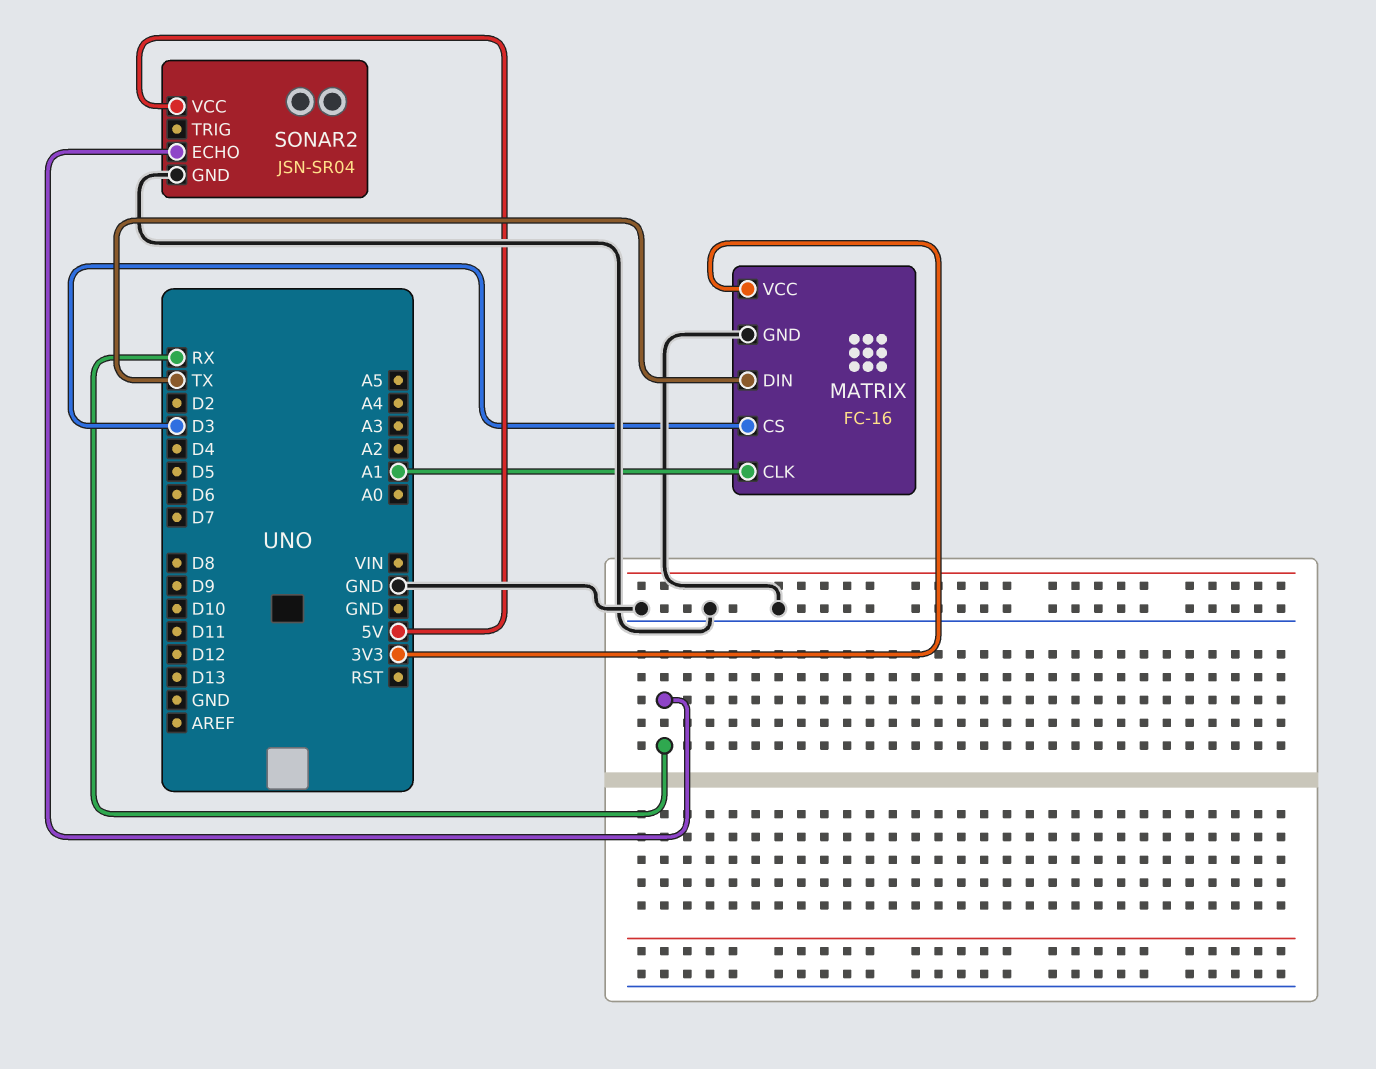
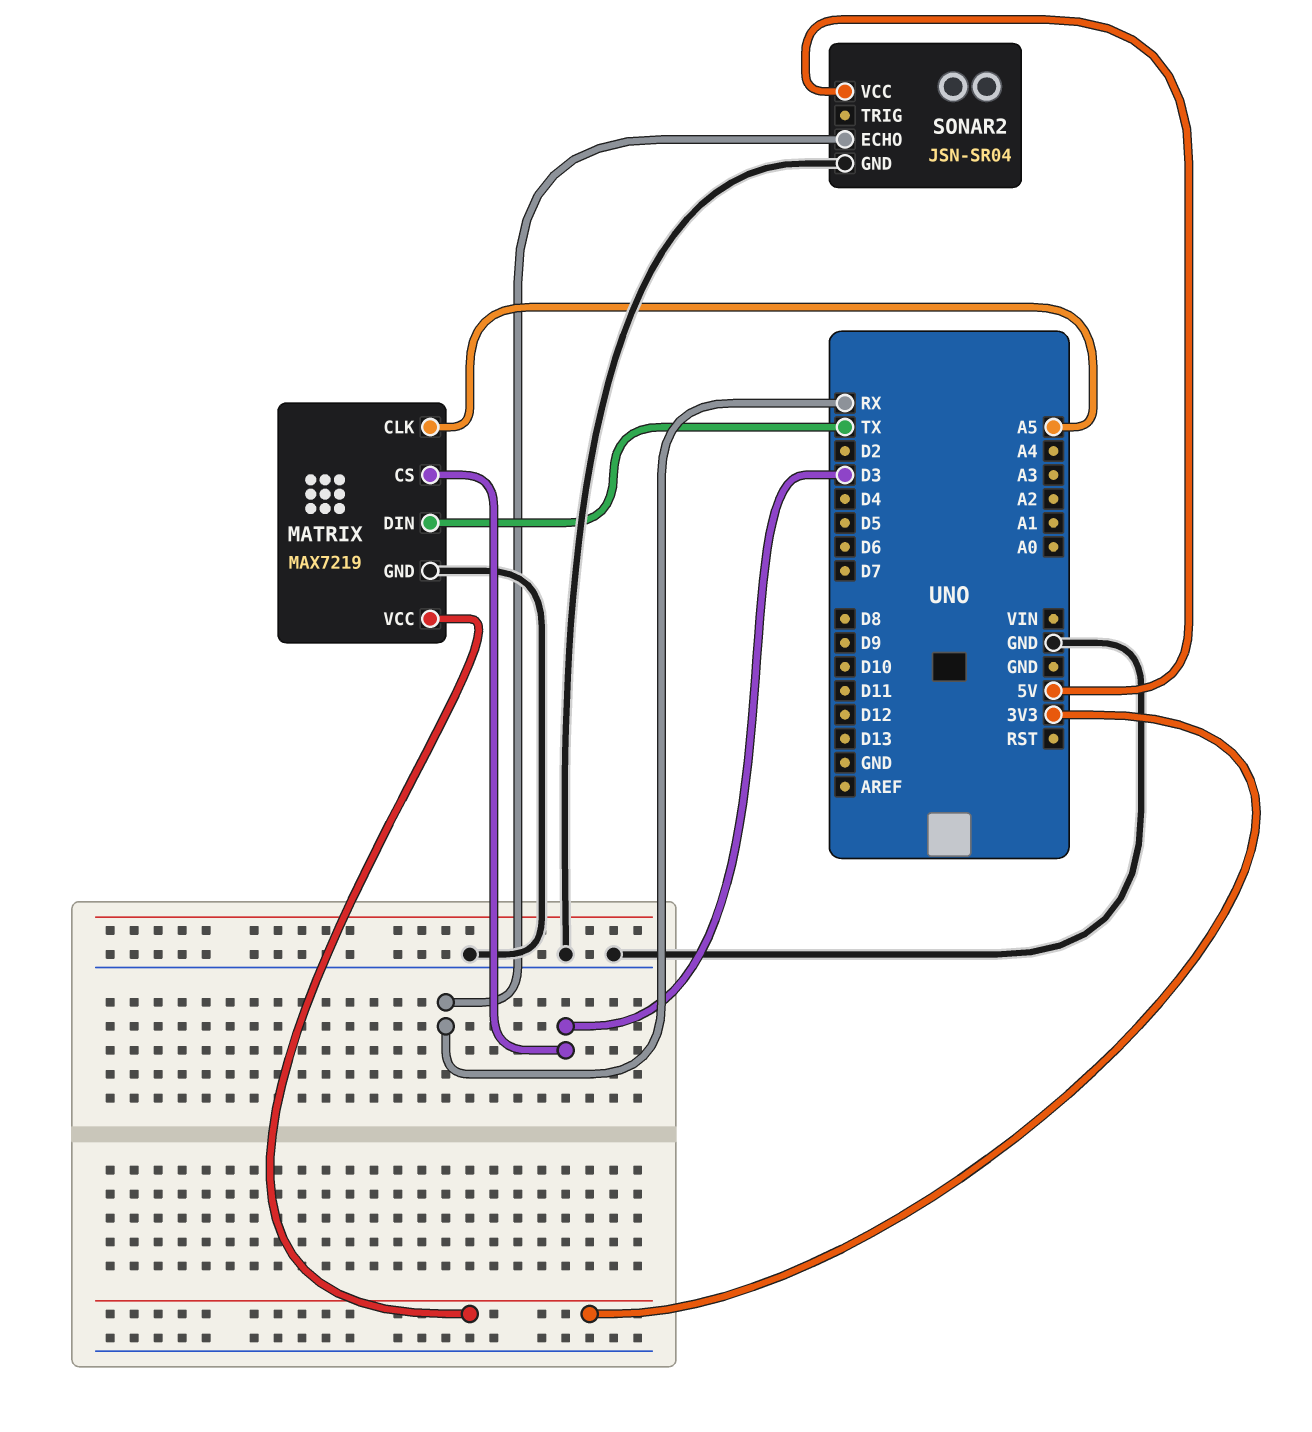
MATRIX: FC-16 -> MAX7219
MATRIX pin CLK: A1 -> A5

